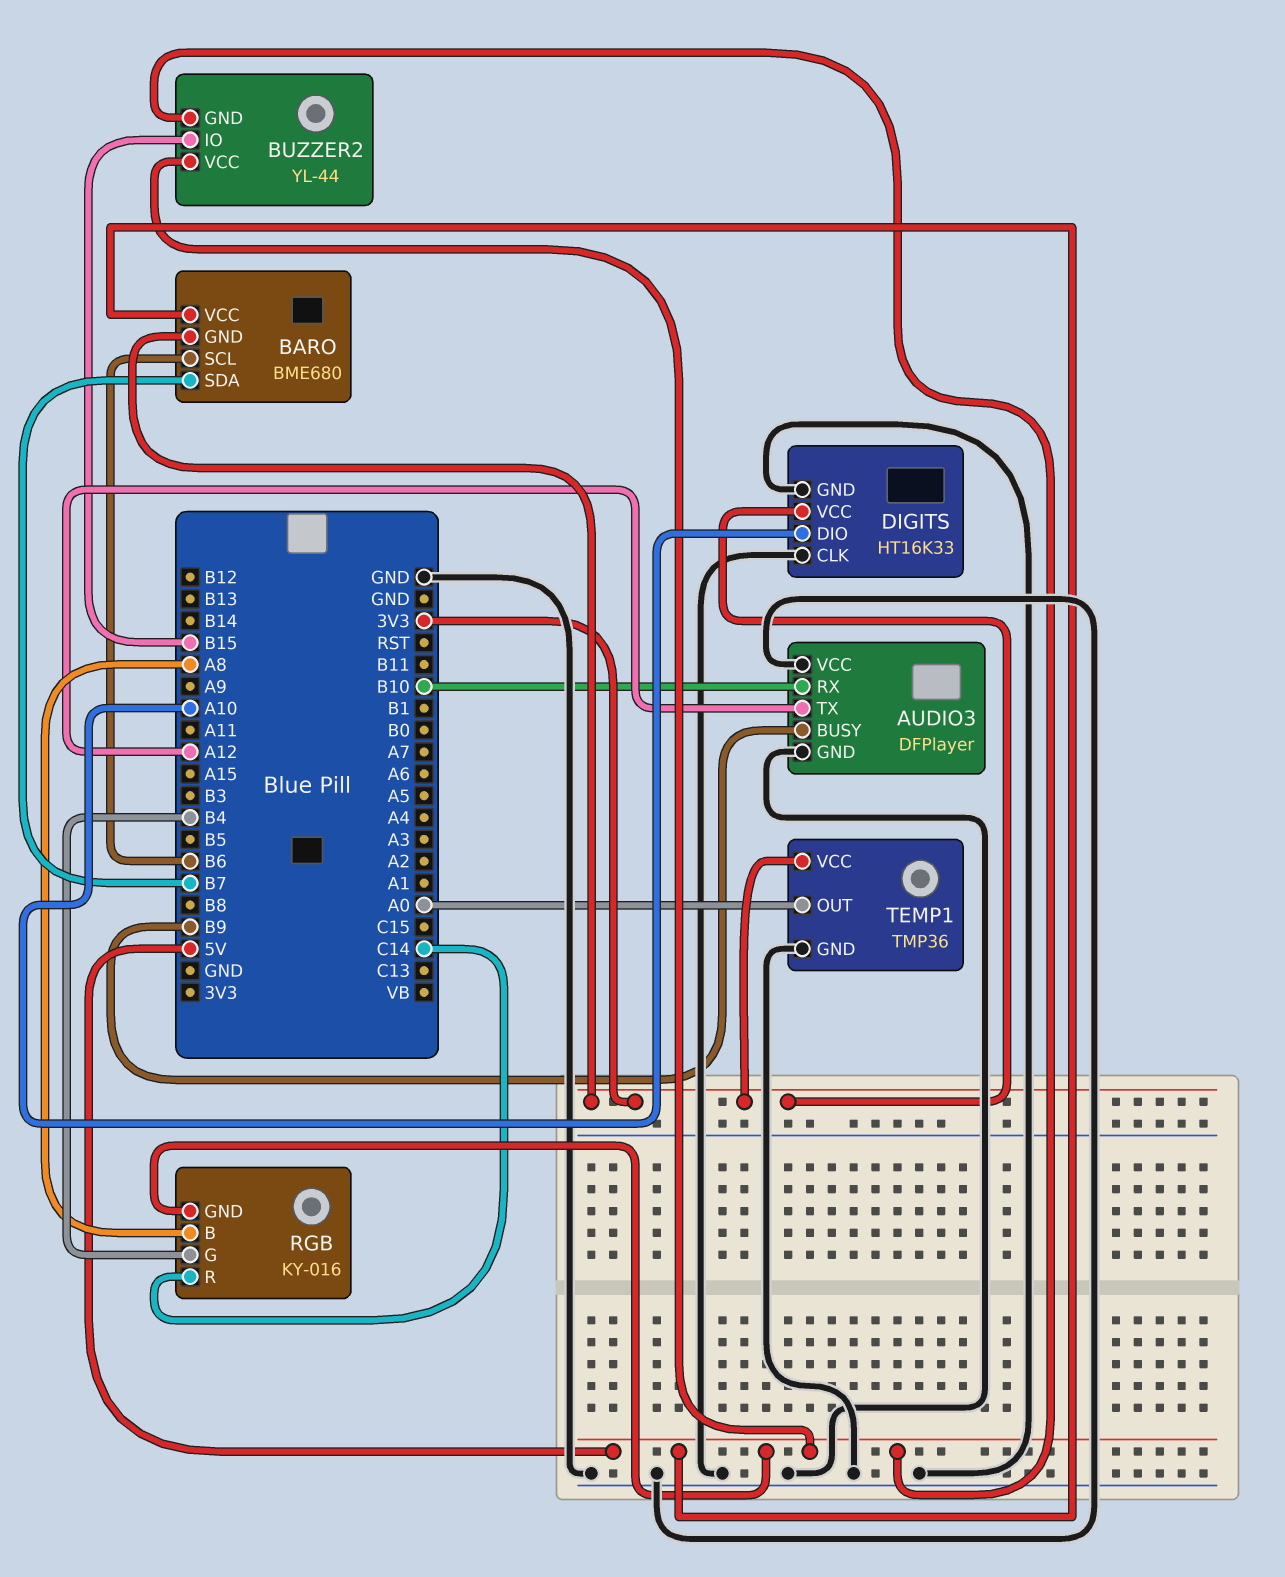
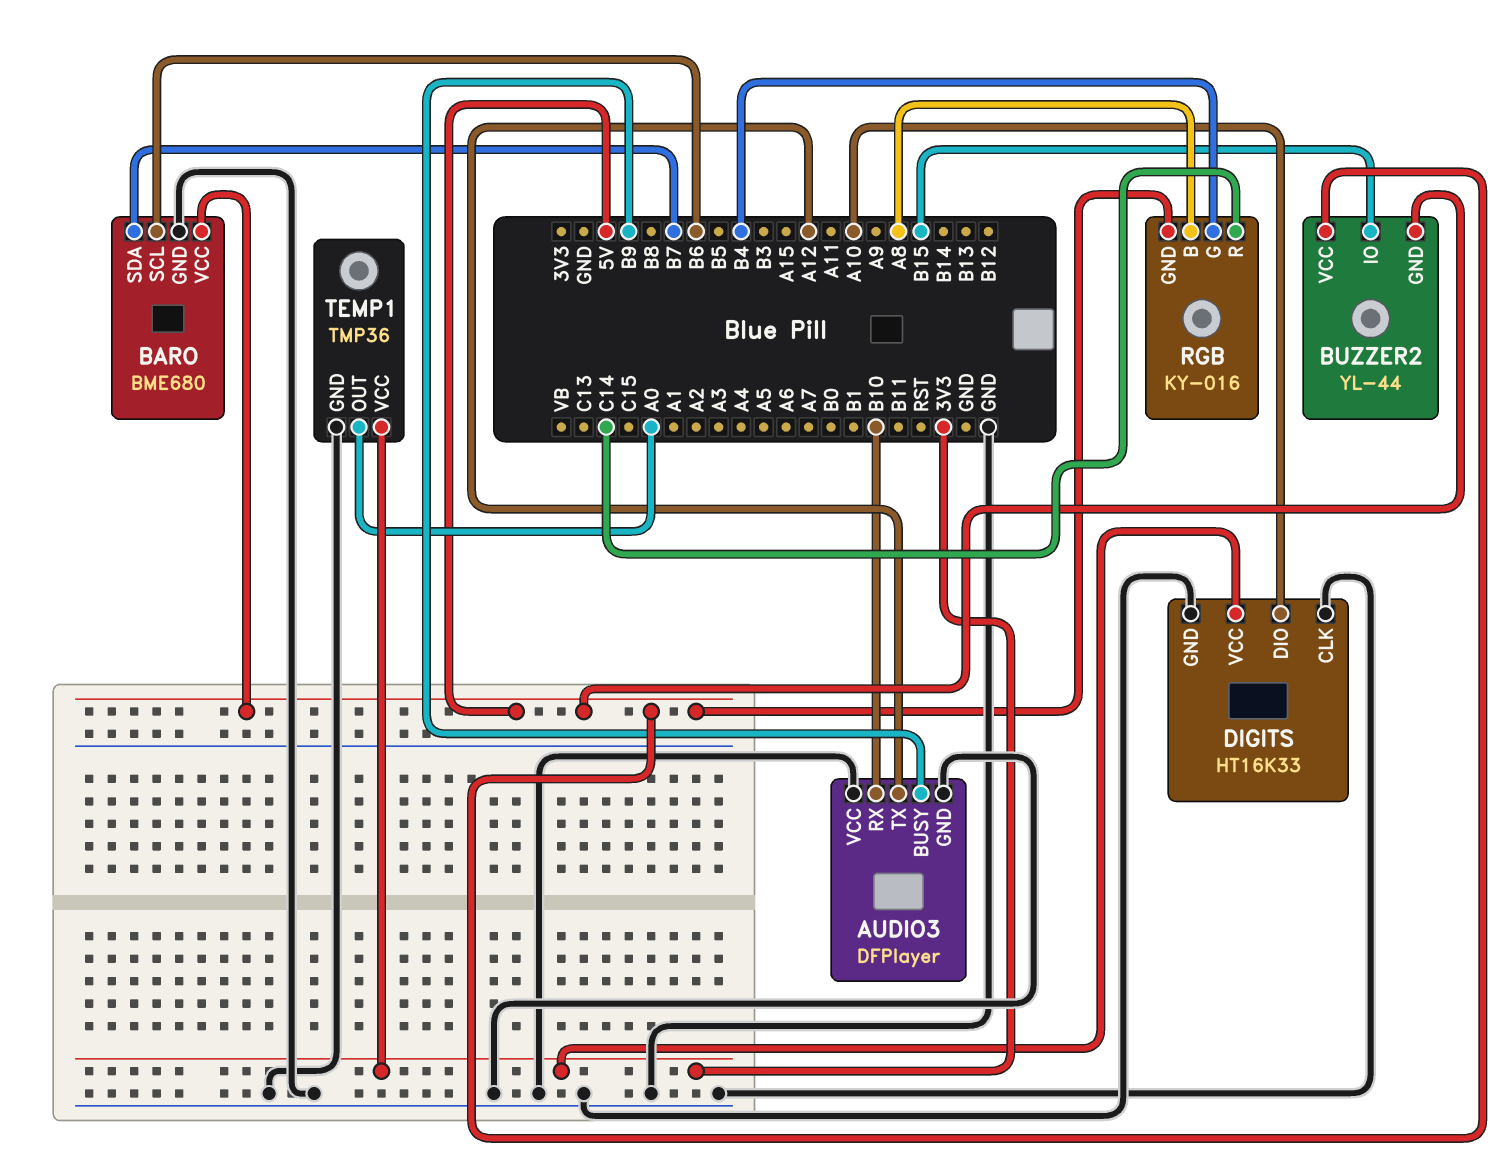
BARO pin GND: 3V3 -> GND

